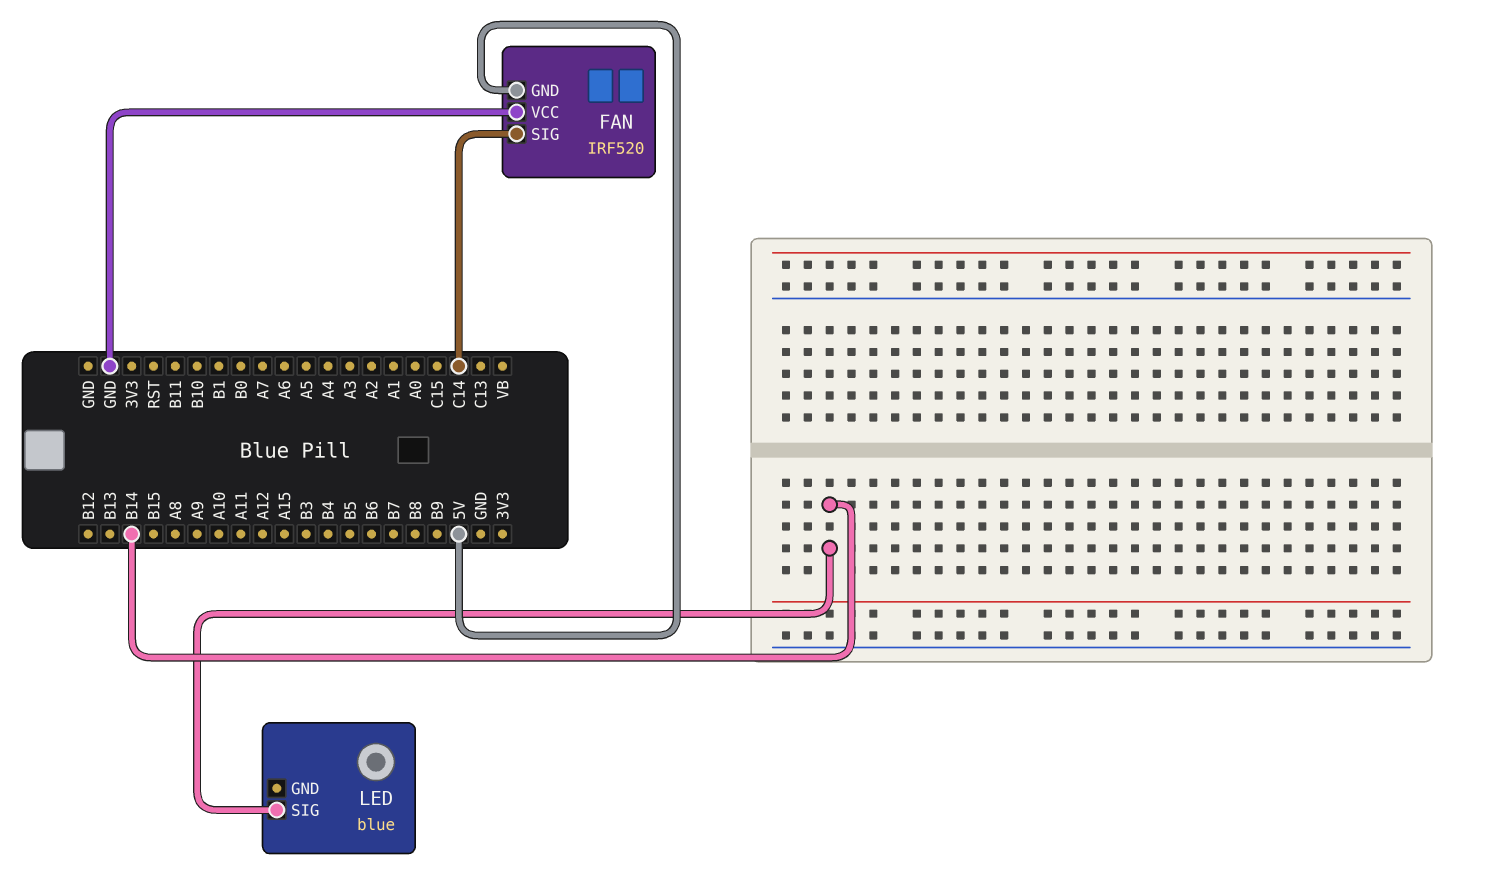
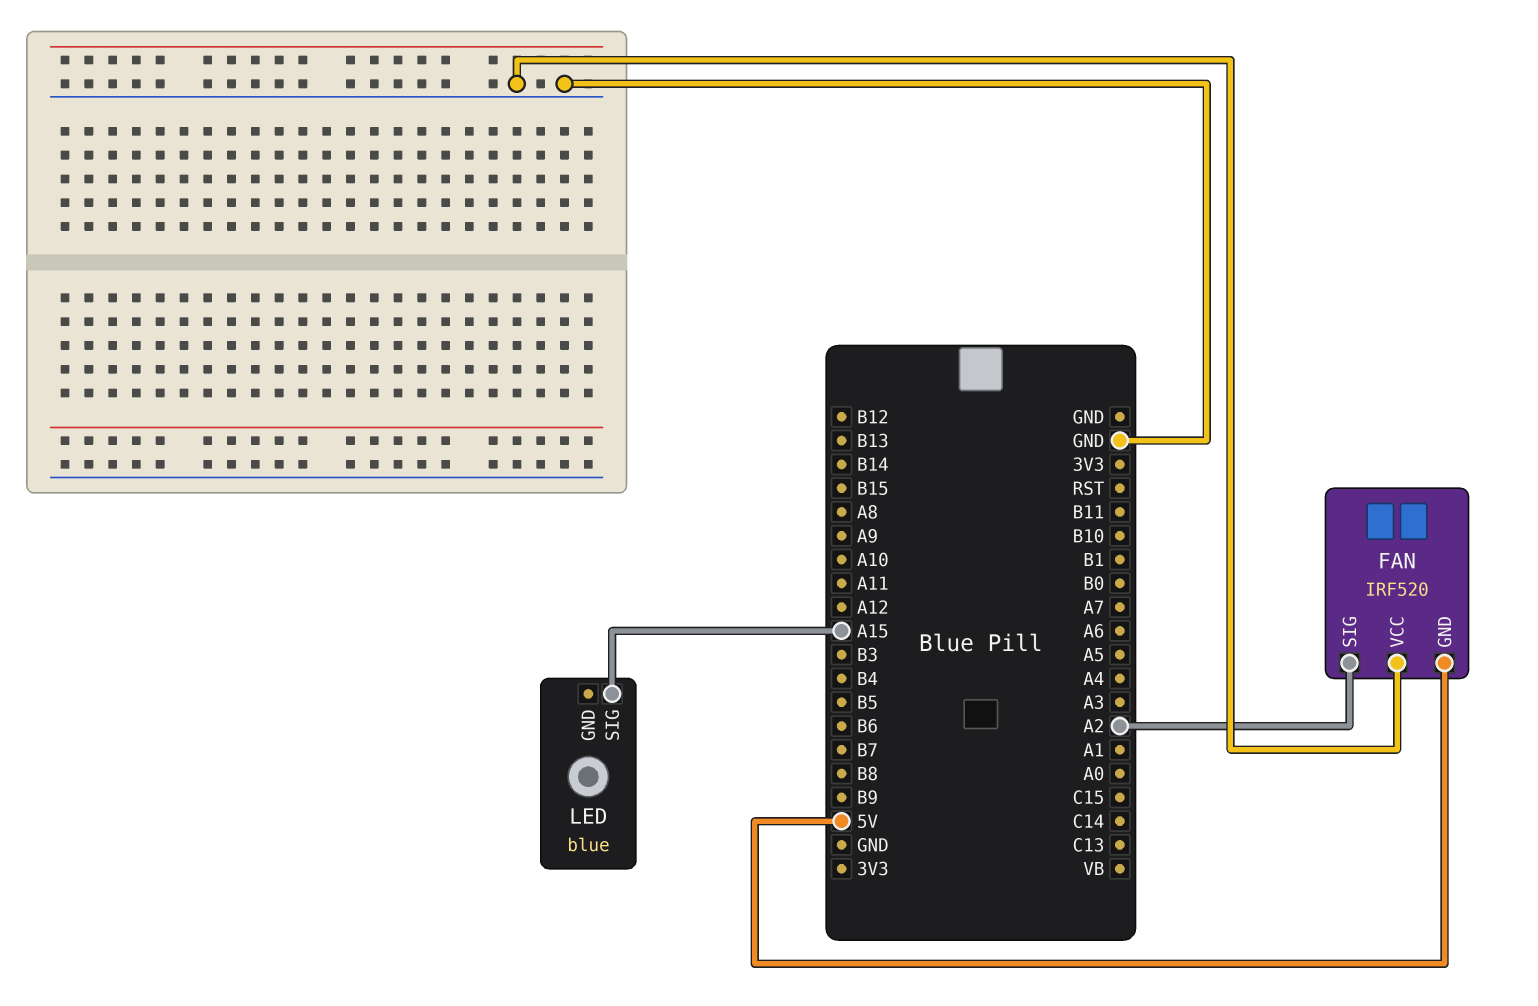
FAN pin SIG: C14 -> A2
LED pin SIG: B14 -> A15

